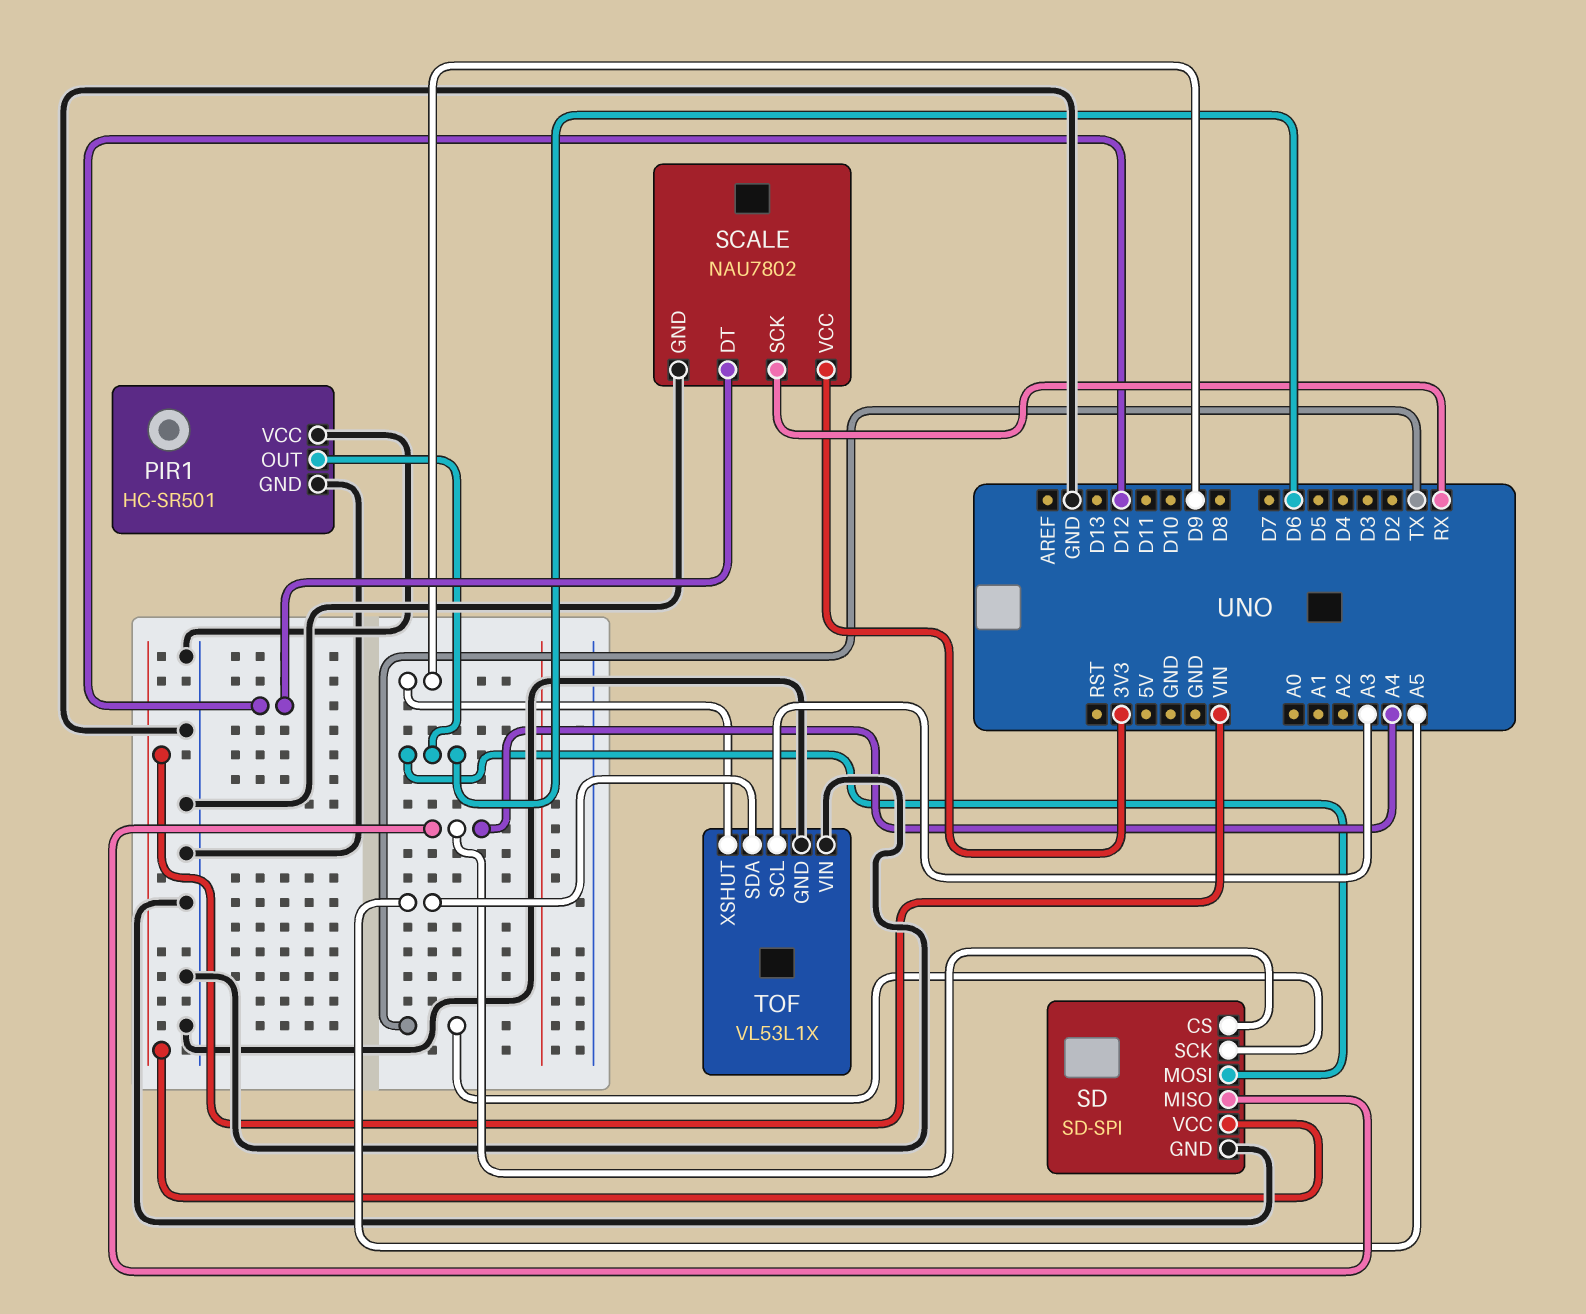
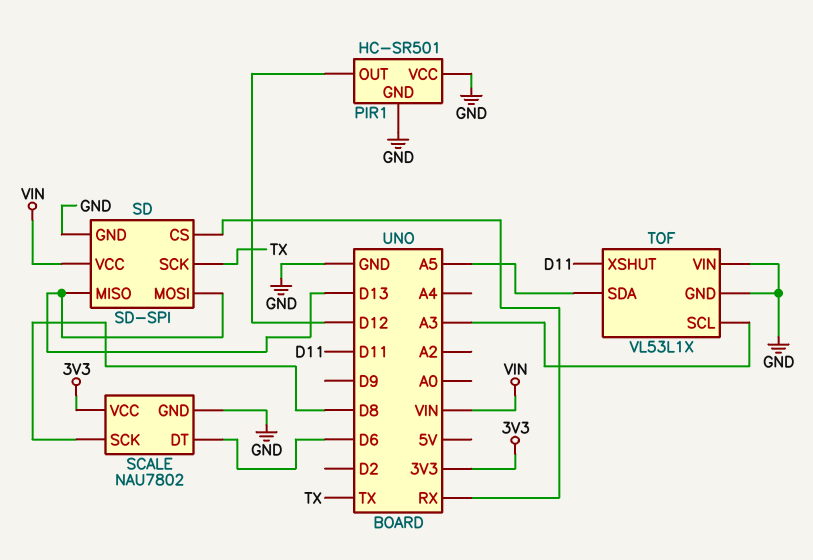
PIR1 pin OUT: D6 -> D12
SCALE pin DT: D12 -> D6
SCALE pin SCK: RX -> D8
SD pin CS: A4 -> RX
SD pin MISO: A4 -> D13
SD pin MOSI: D6 -> D13
TOF pin XSHUT: D9 -> D11

